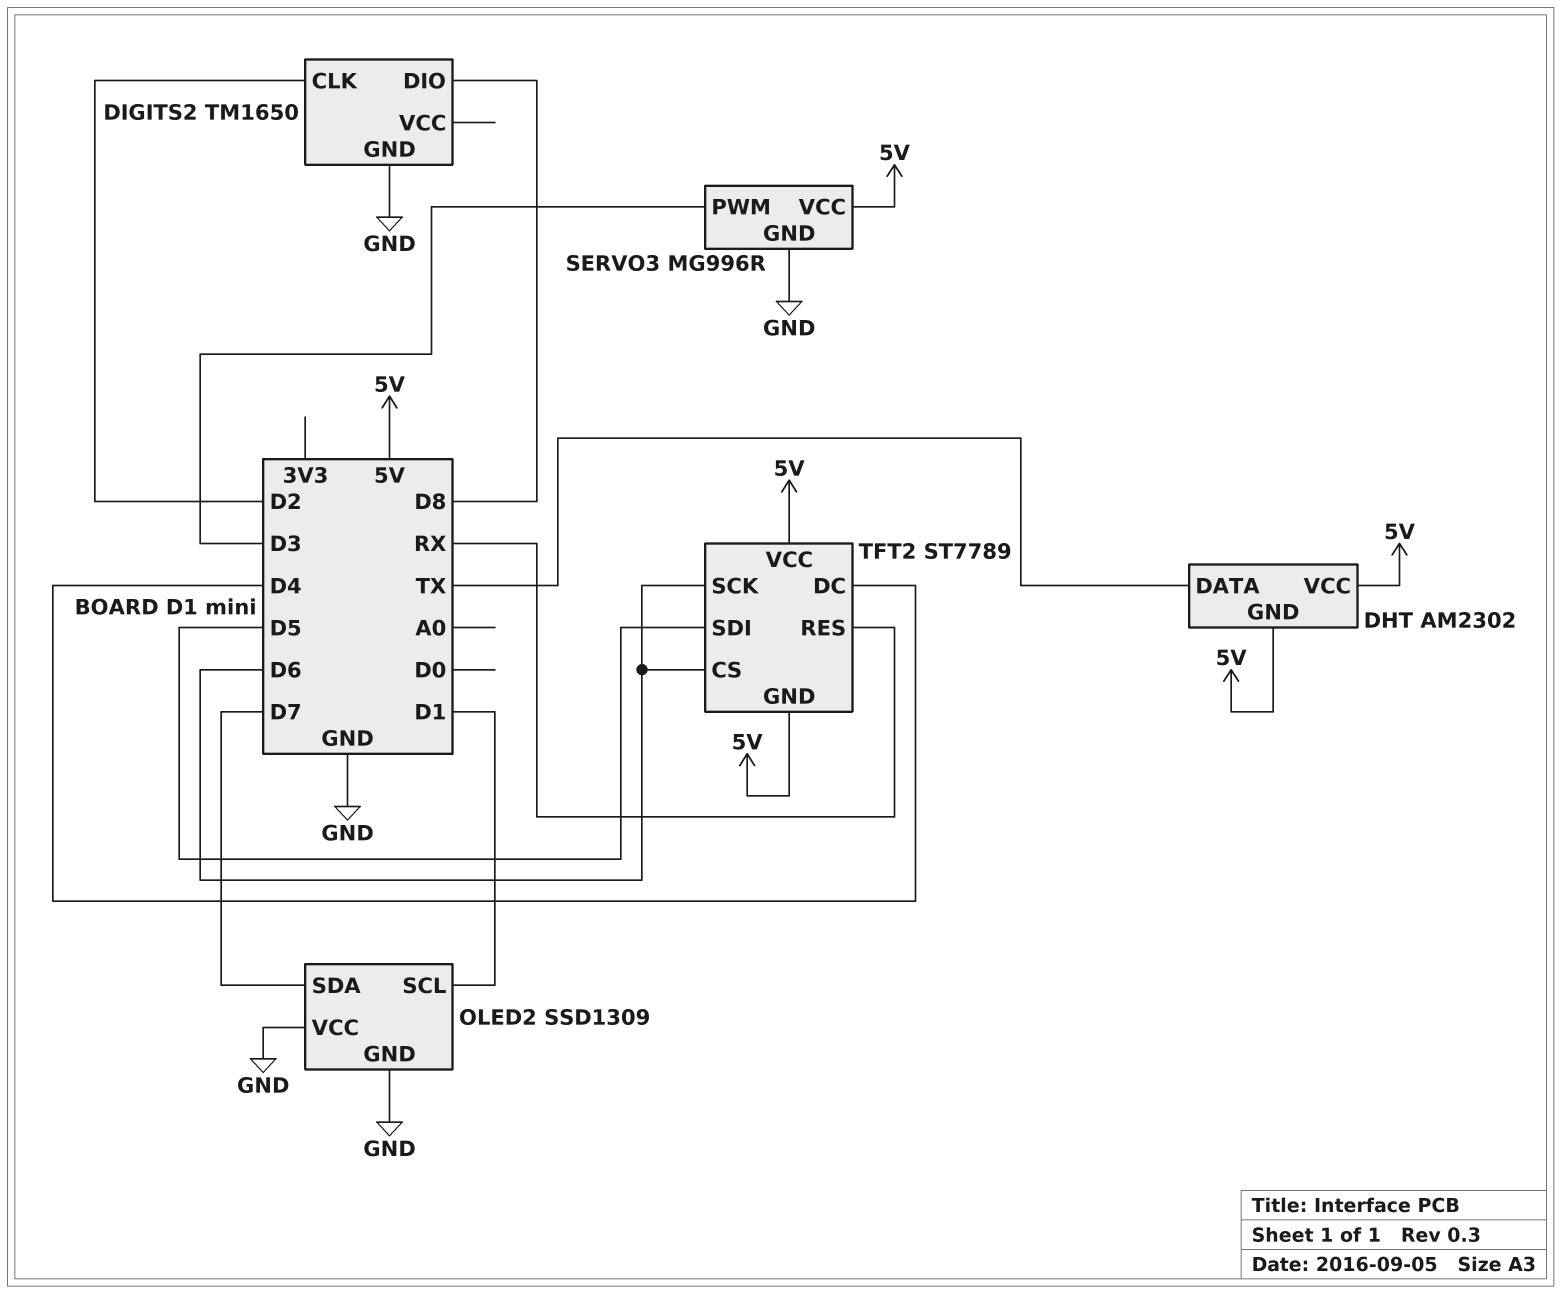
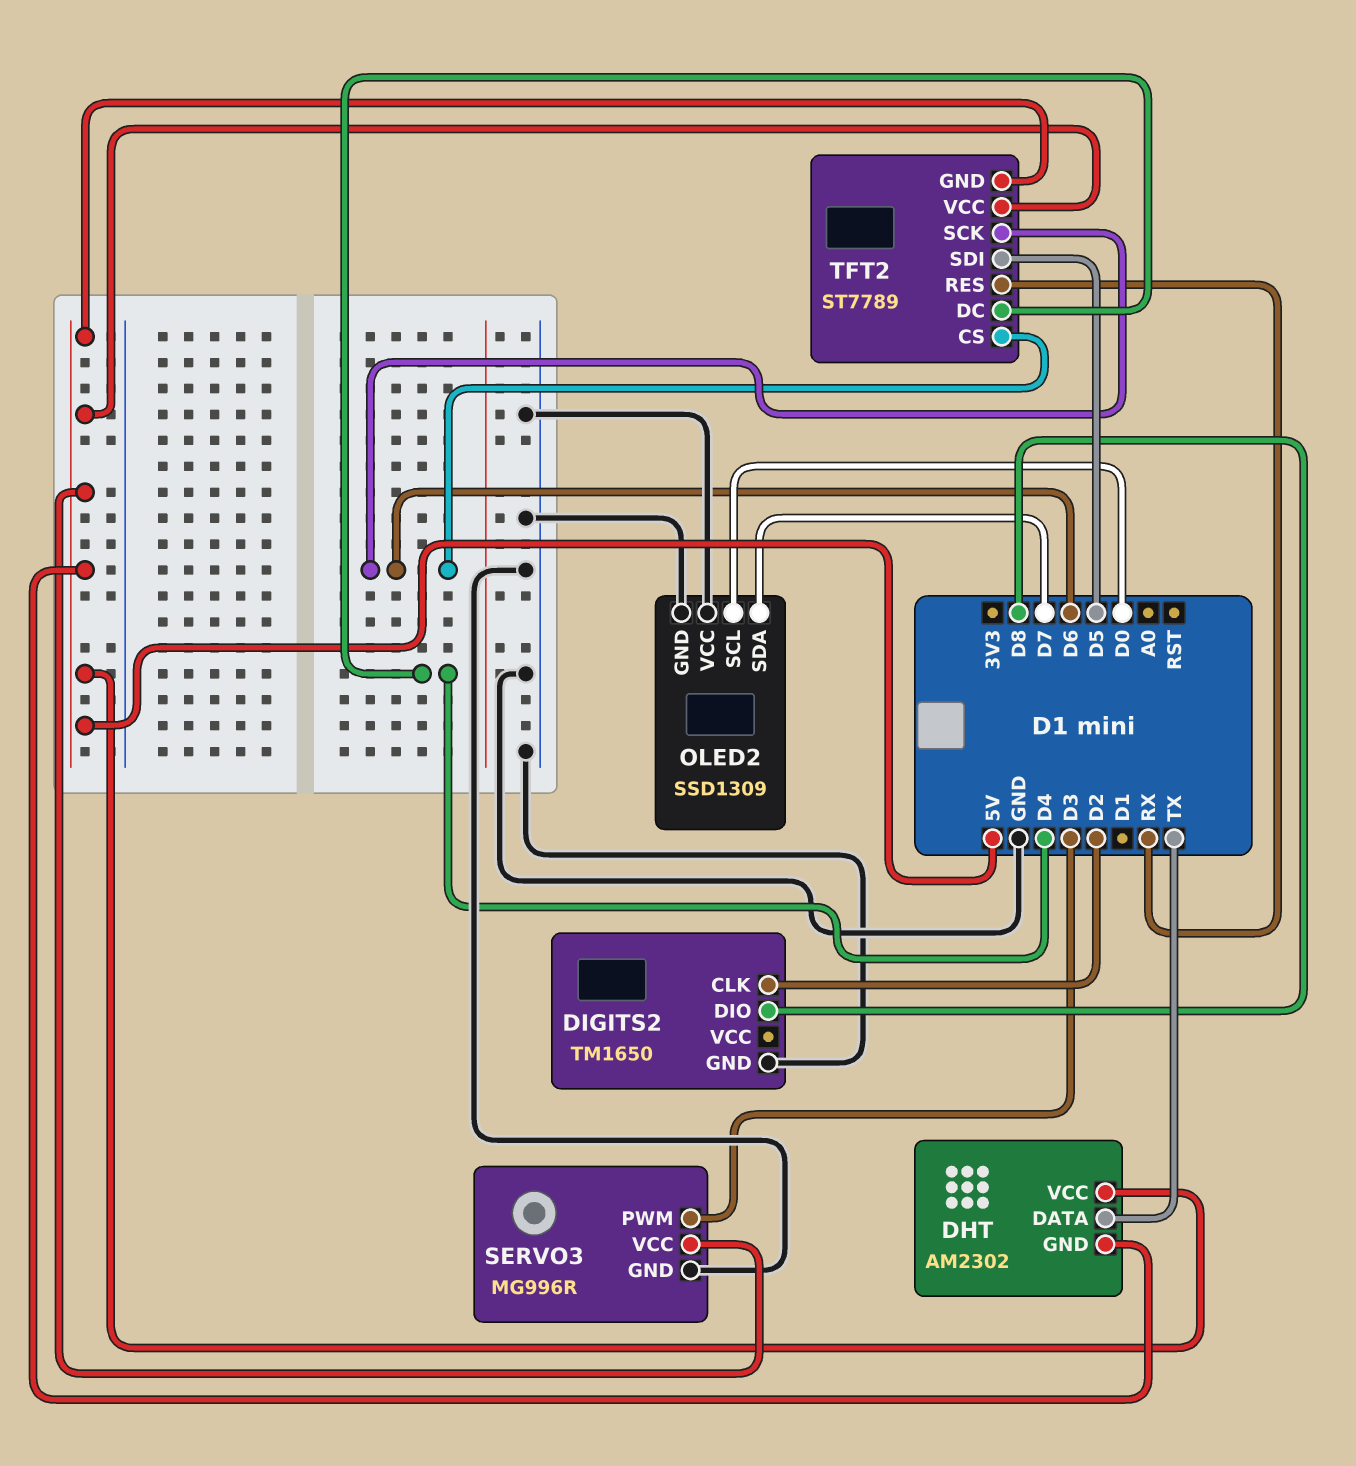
OLED2 pin SCL: D1 -> D0

